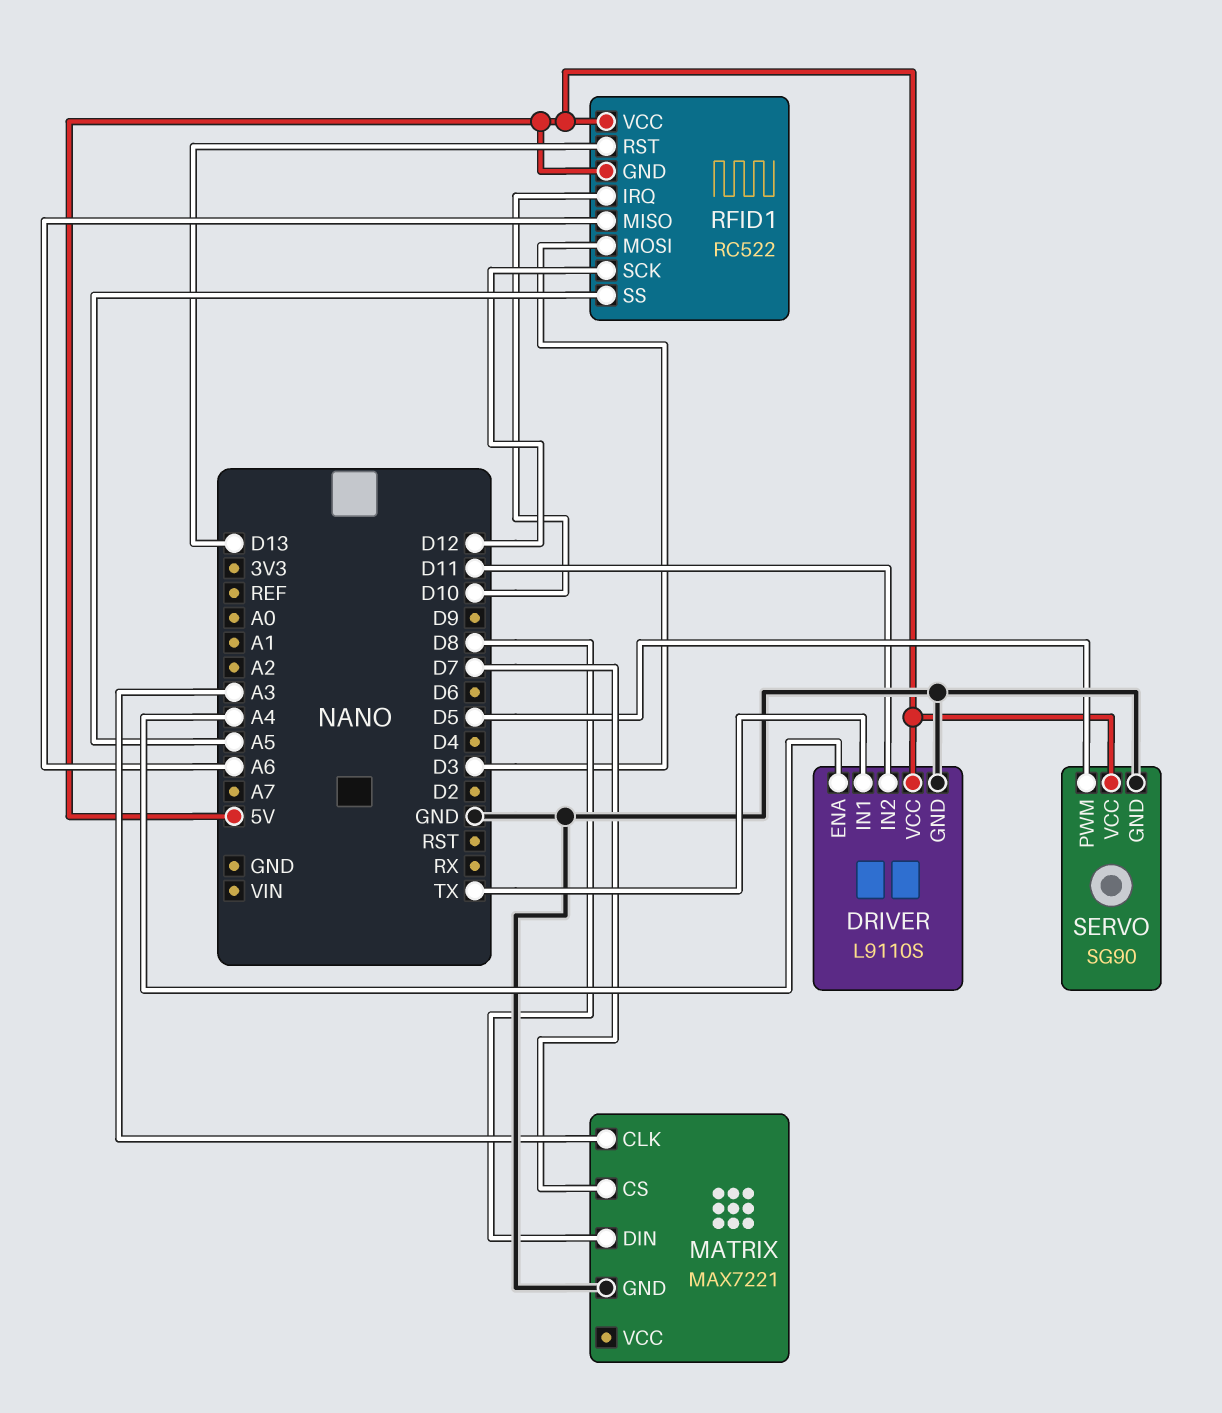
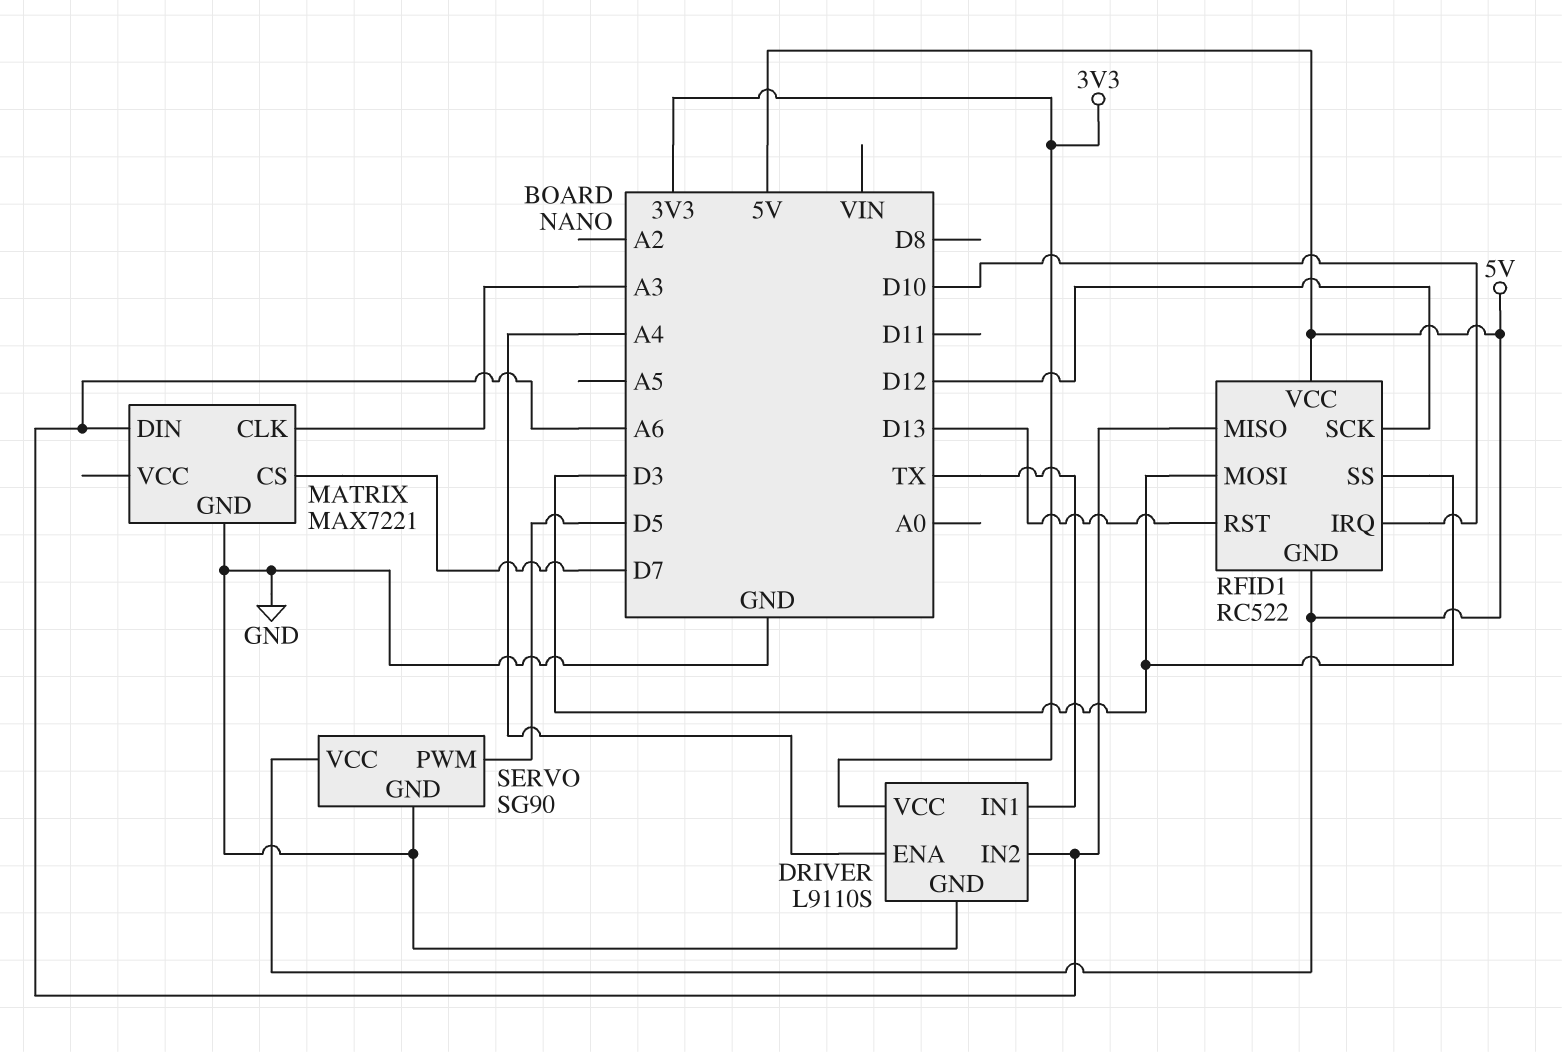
DRIVER pin IN2: D11 -> A6
DRIVER pin VCC: 5V -> 3V3
MATRIX pin DIN: D8 -> A6
RFID1 pin SS: A5 -> D3

